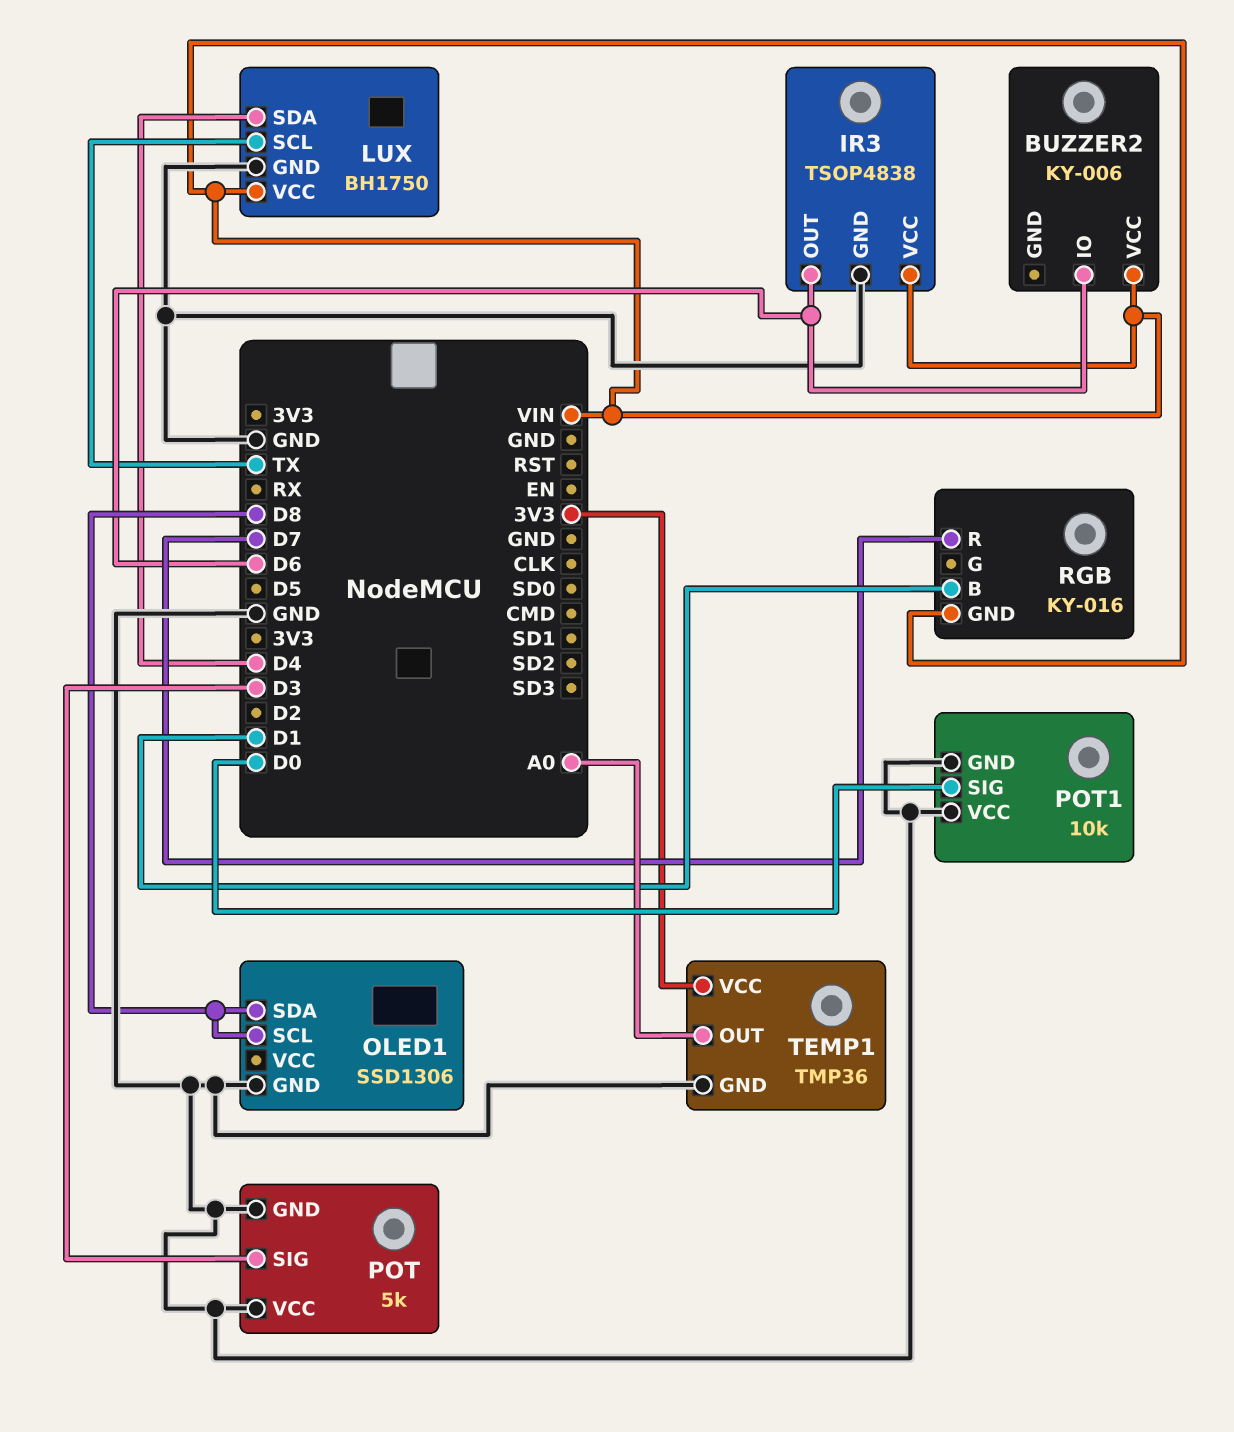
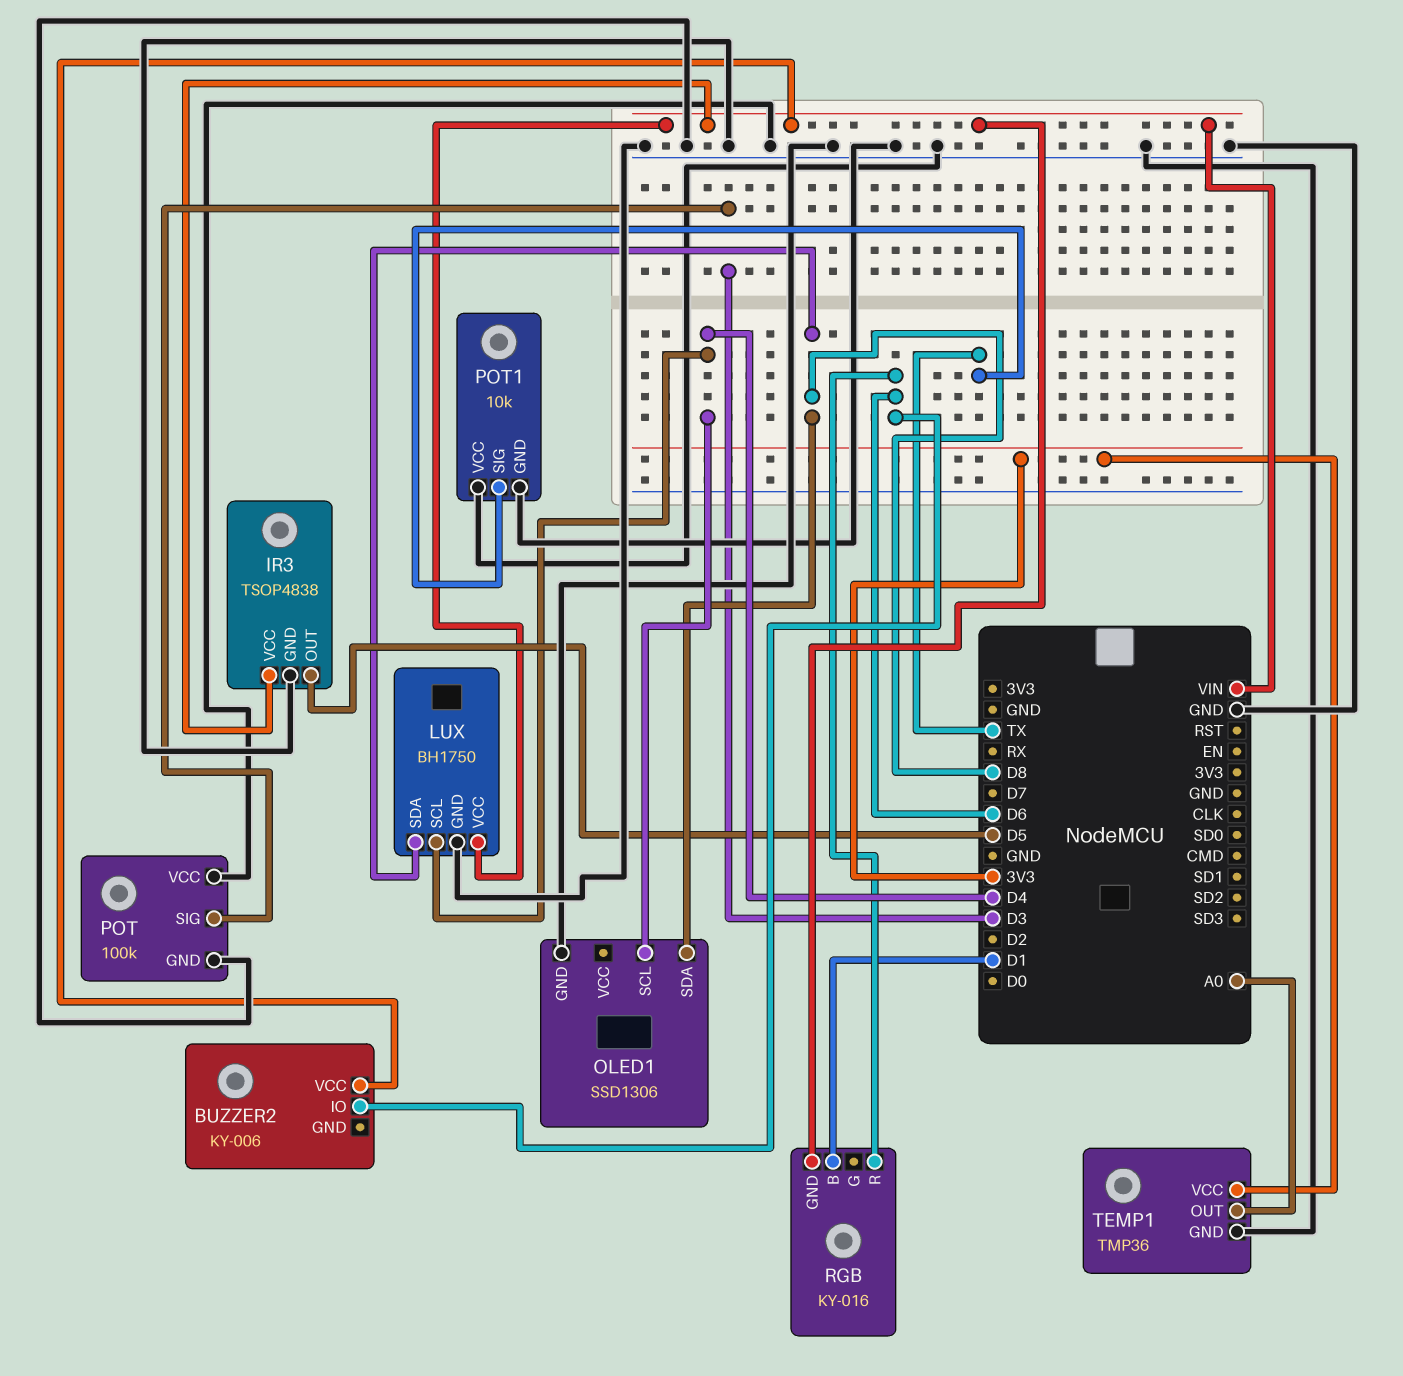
IR3 pin OUT: D6 -> D5
LUX pin SCL: TX -> D4
LUX pin SDA: D4 -> D8
OLED1 pin SCL: D8 -> D4
POT: 5k -> 100k
POT1 pin SIG: D0 -> TX
RGB pin R: D7 -> D6

